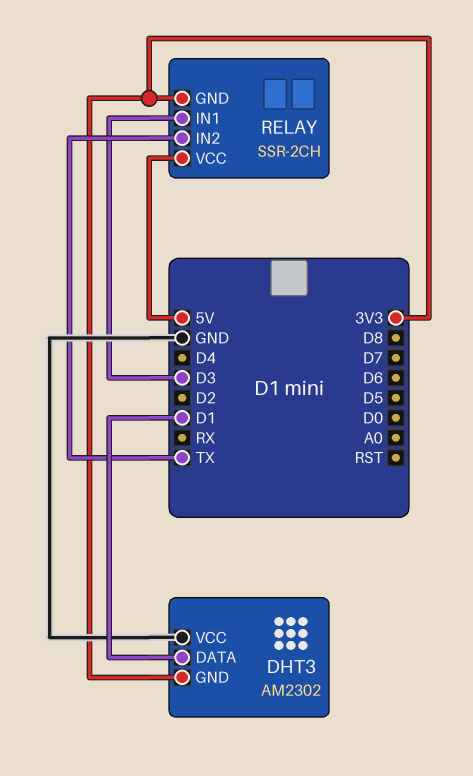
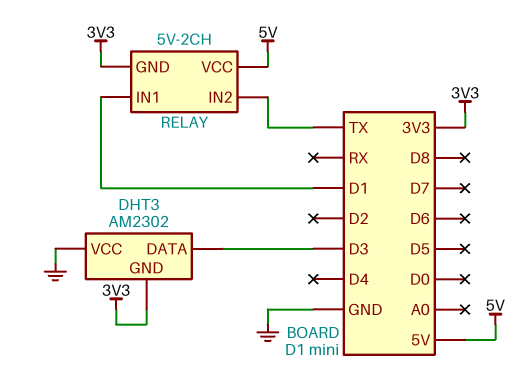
DHT3 pin DATA: D1 -> D3
RELAY: SSR-2CH -> 5V-2CH
RELAY pin IN1: D3 -> D1

